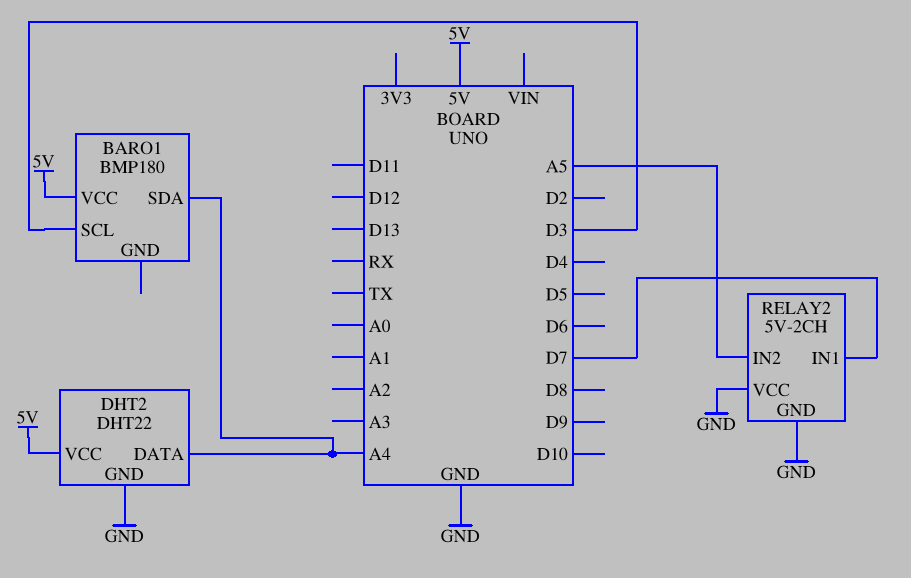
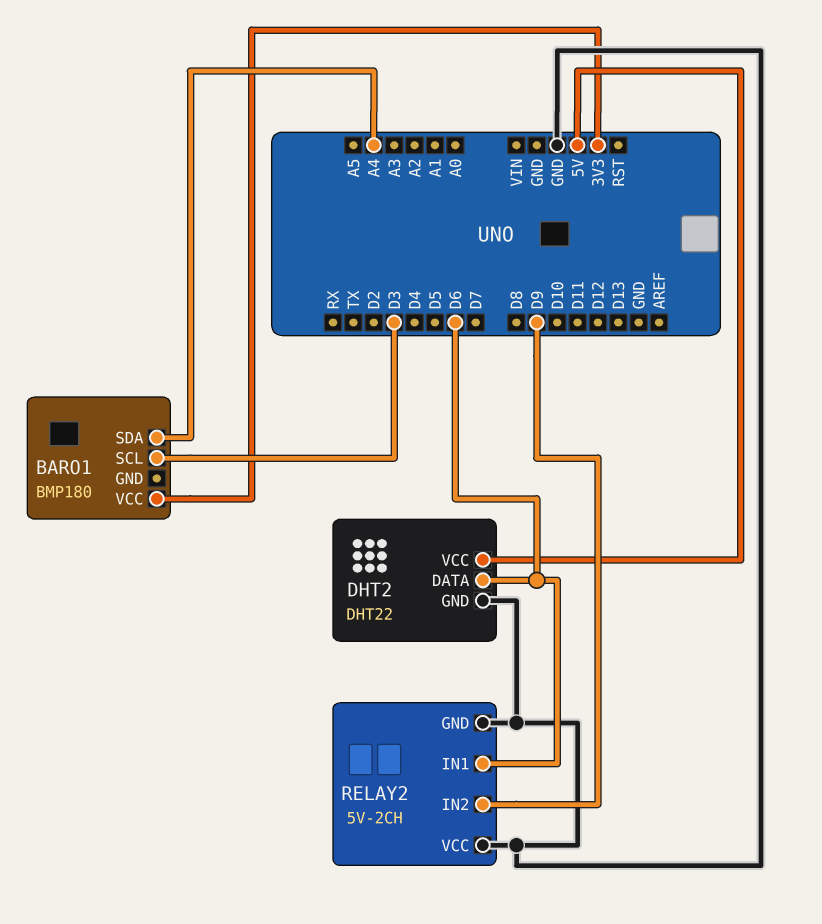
BARO1 pin VCC: 5V -> 3V3
DHT2 pin DATA: A4 -> D6
RELAY2 pin IN1: D7 -> D6
RELAY2 pin IN2: A5 -> D9

